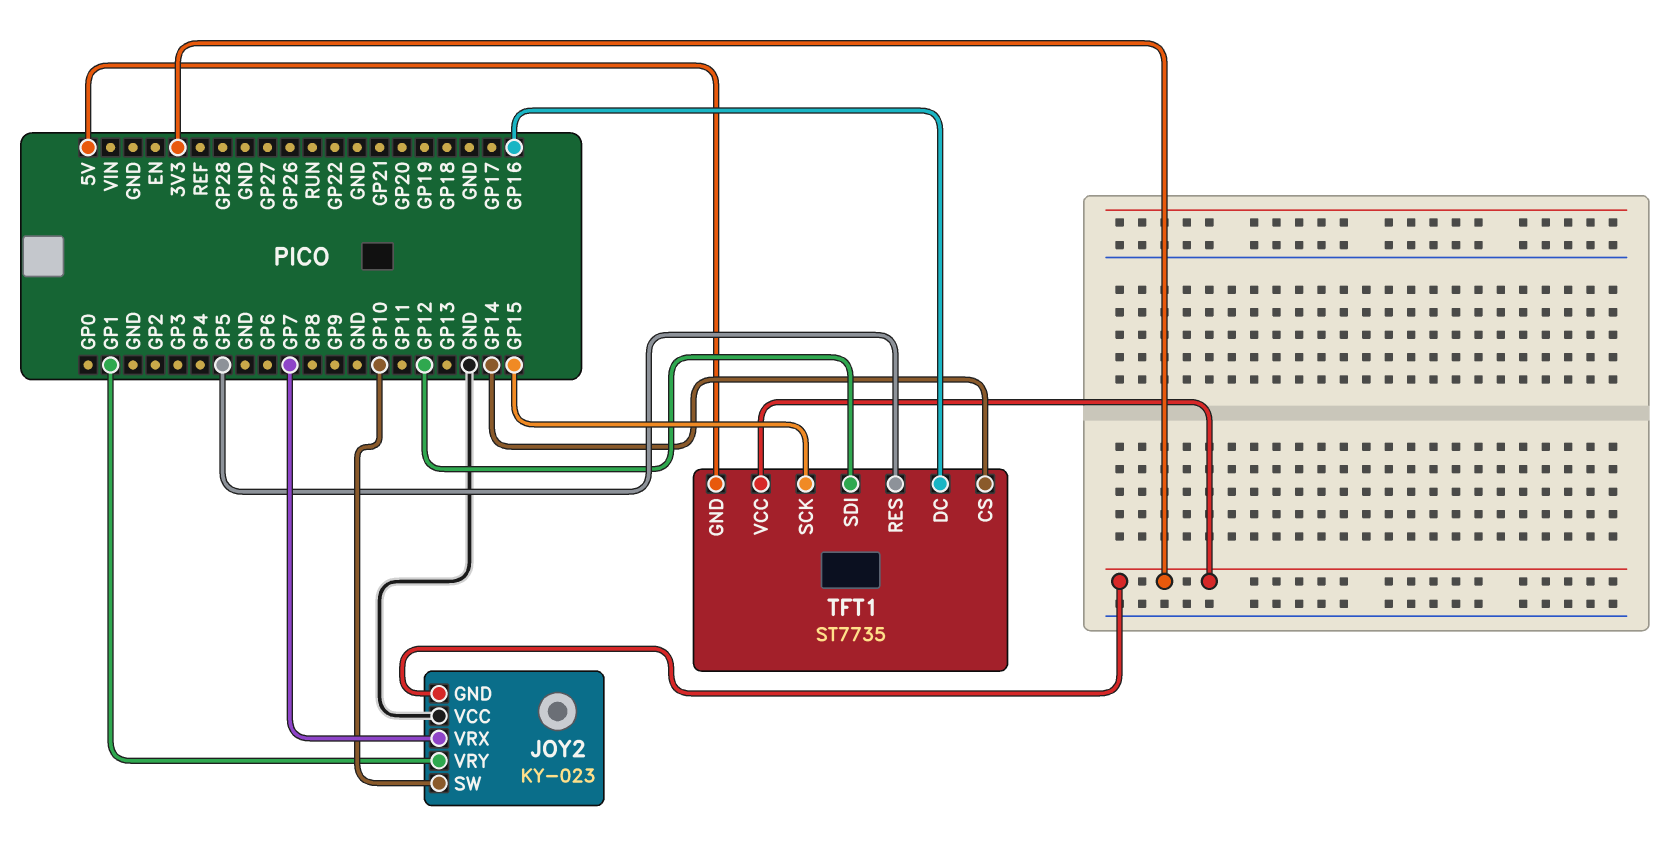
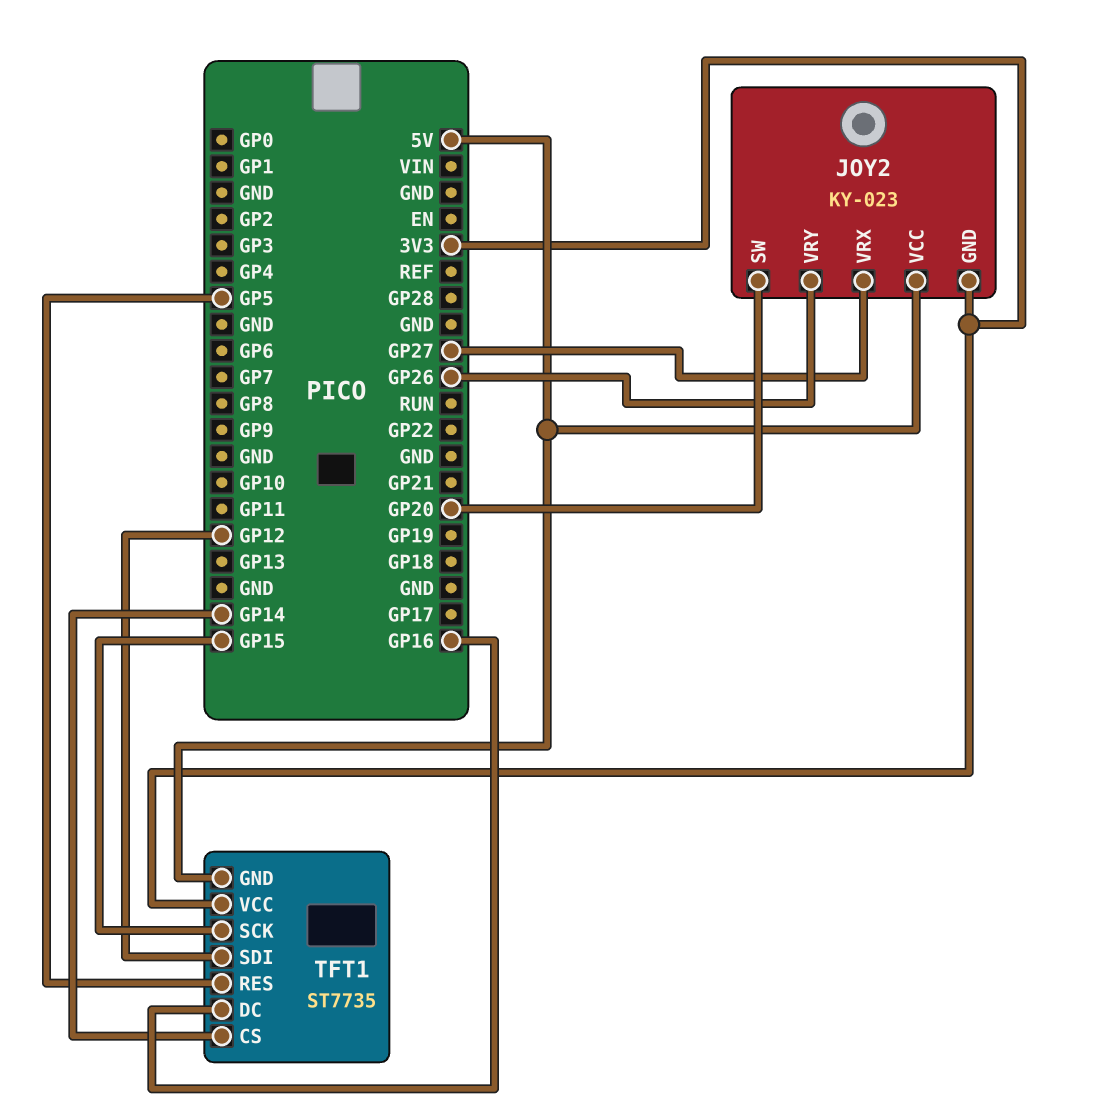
JOY2 pin SW: GP10 -> GP20
JOY2 pin VCC: GND -> 5V
JOY2 pin VRX: GP7 -> GP27
JOY2 pin VRY: GP1 -> GP26

